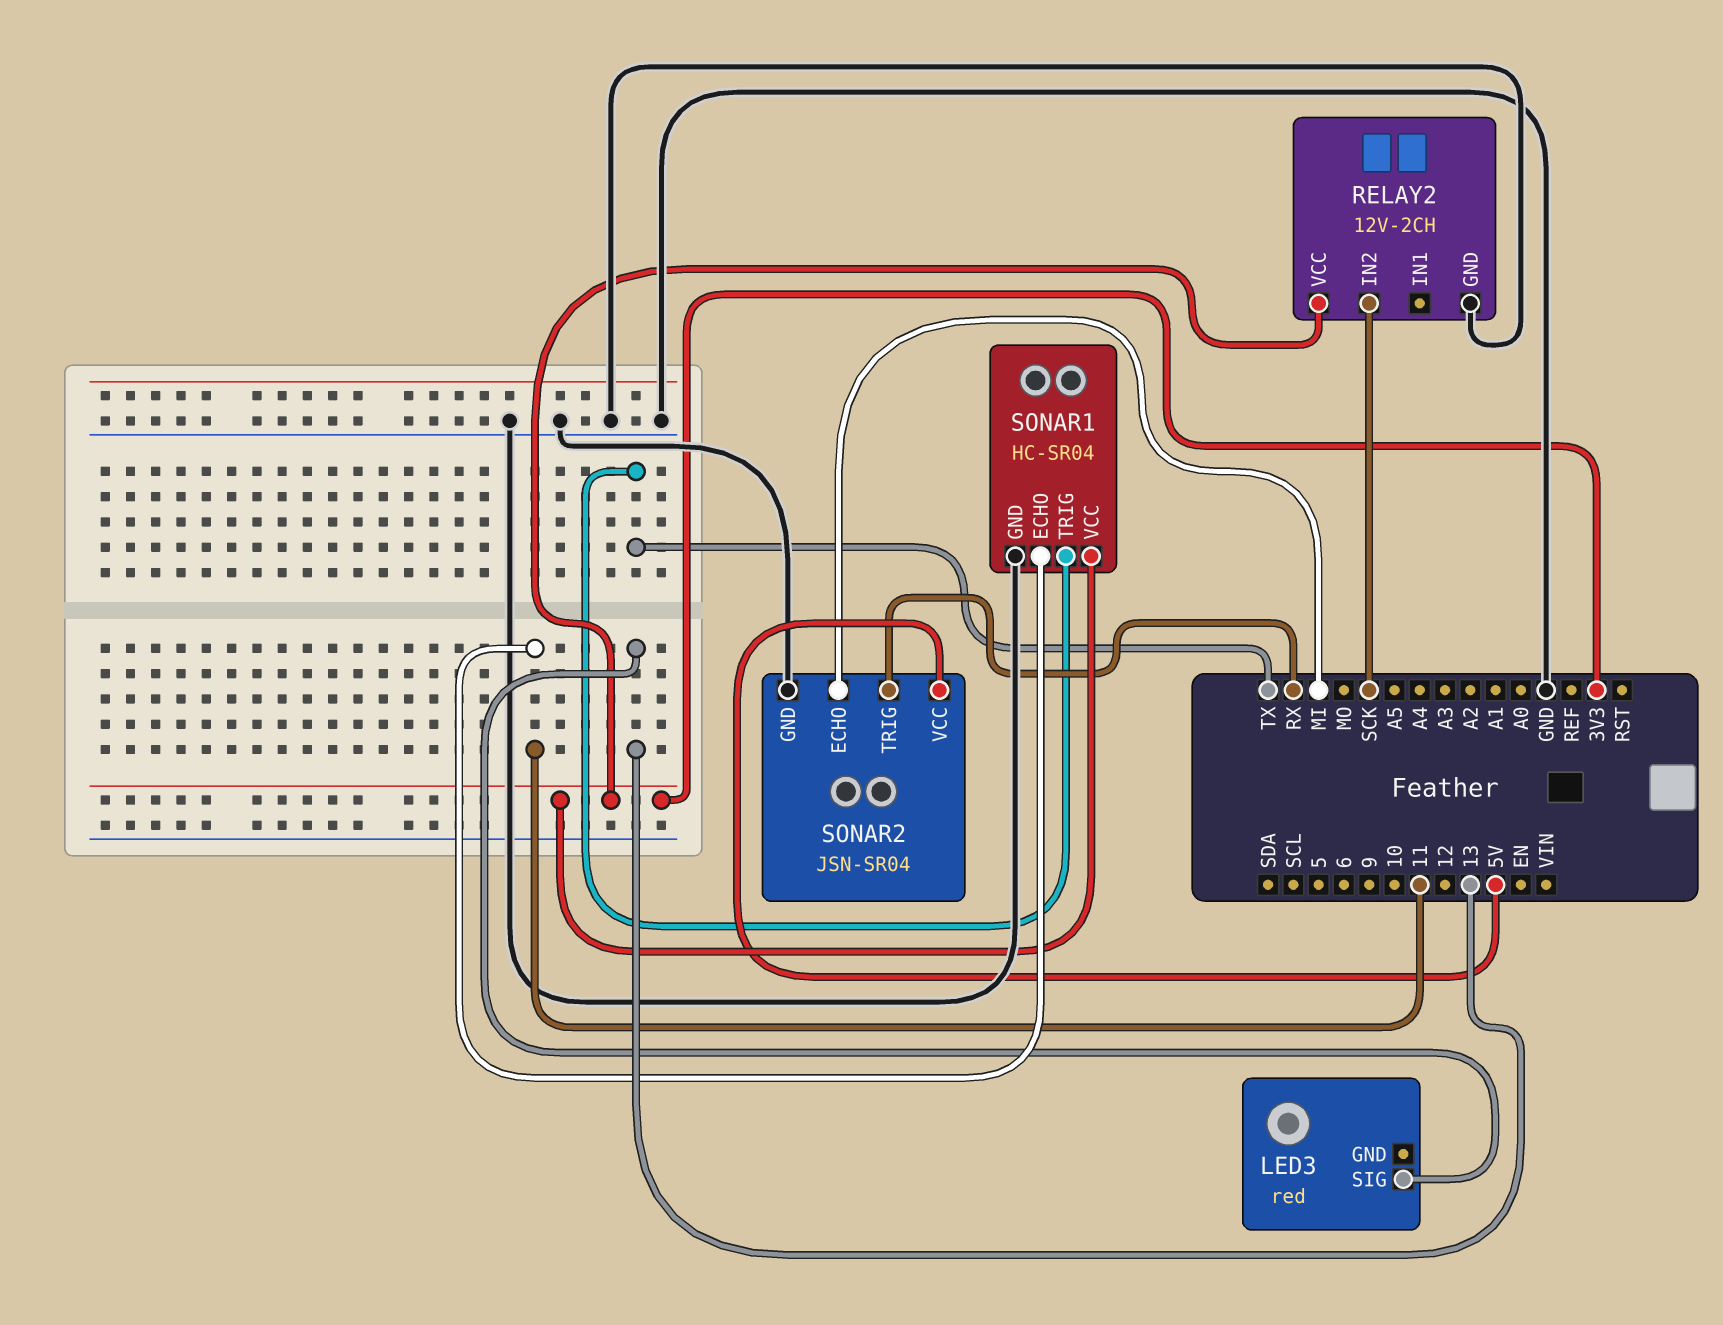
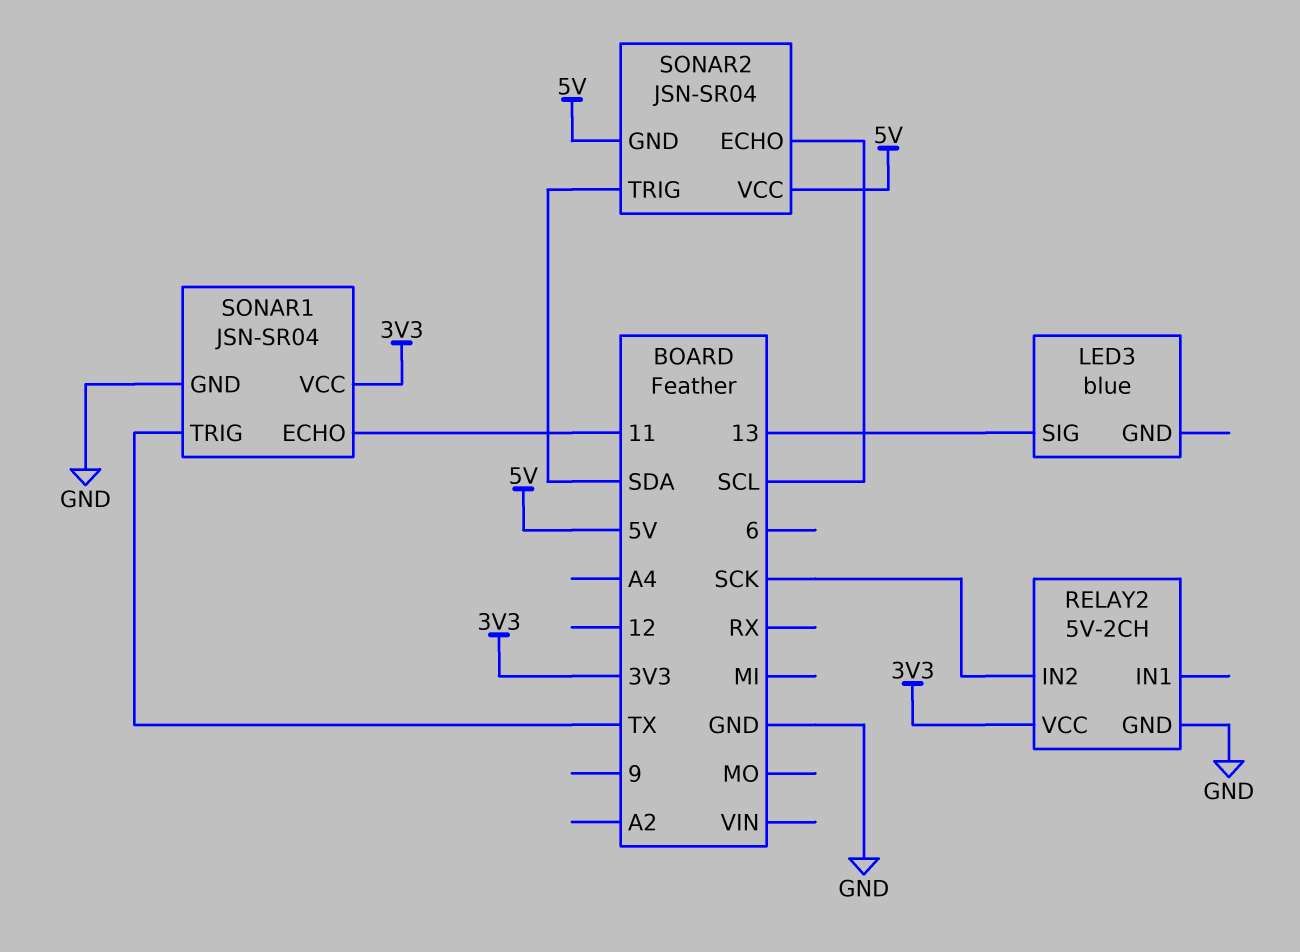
LED3: red -> blue
RELAY2: 12V-2CH -> 5V-2CH
SONAR1: HC-SR04 -> JSN-SR04
SONAR2 pin ECHO: MI -> SCL
SONAR2 pin GND: GND -> 5V
SONAR2 pin TRIG: RX -> SDA

